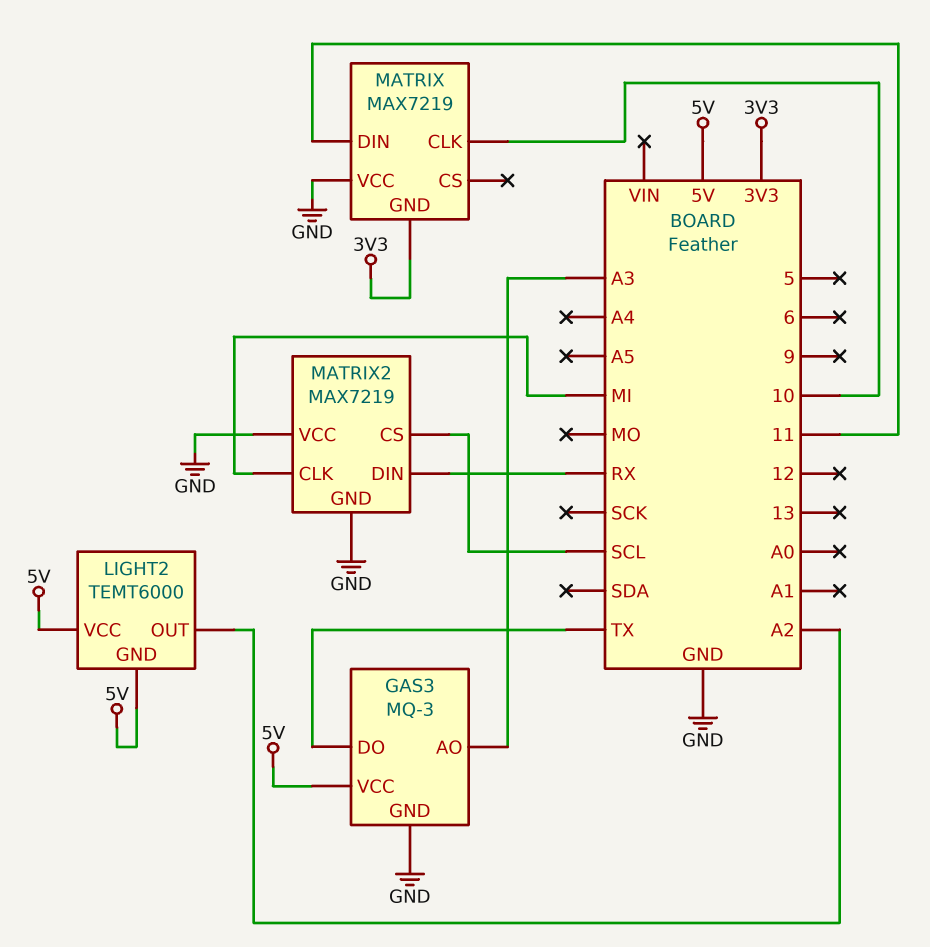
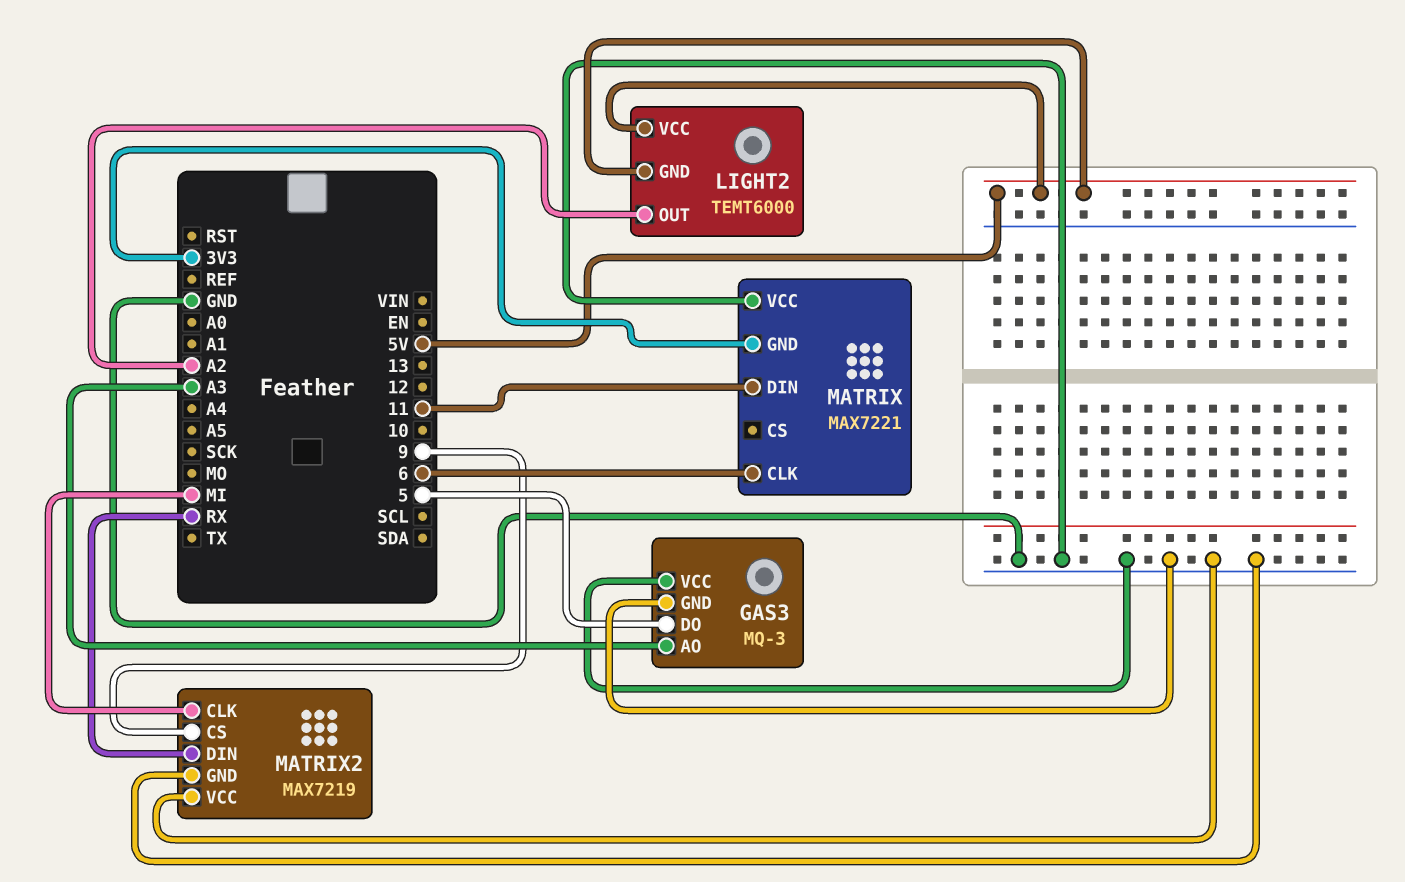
GAS3 pin DO: TX -> 5
GAS3 pin VCC: 5V -> GND
MATRIX: MAX7219 -> MAX7221
MATRIX pin CLK: 10 -> 6
MATRIX2 pin CS: SCL -> 9

